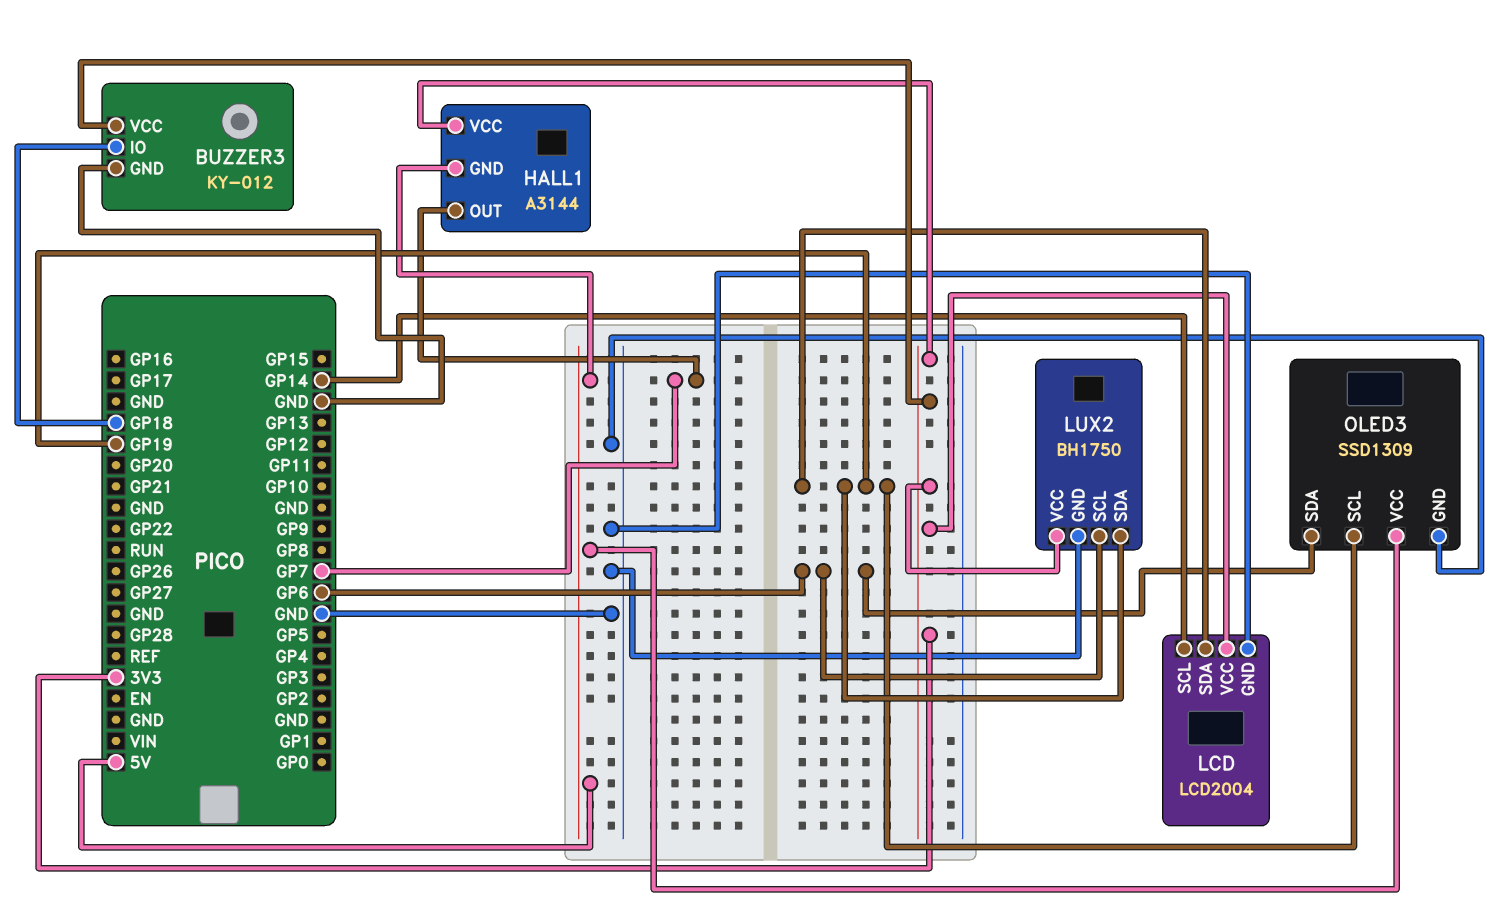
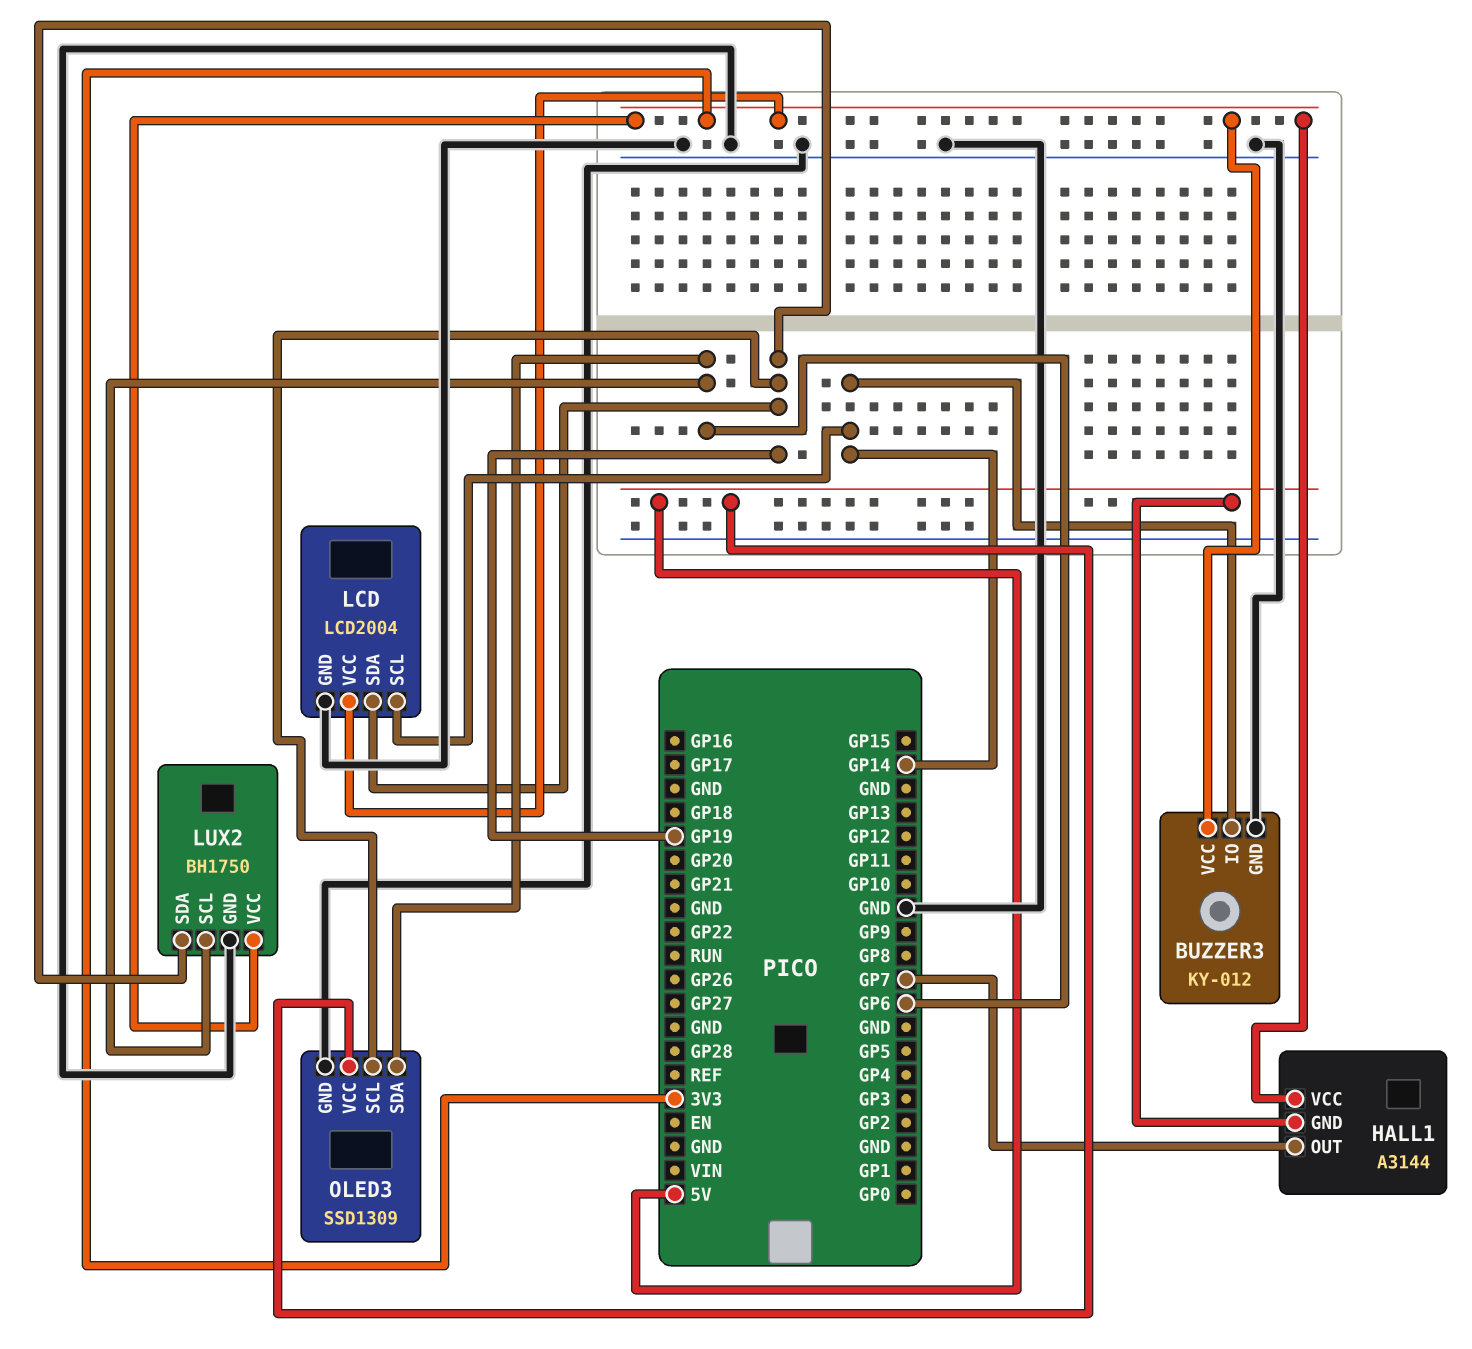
BUZZER3 pin IO: GP18 -> GP14

